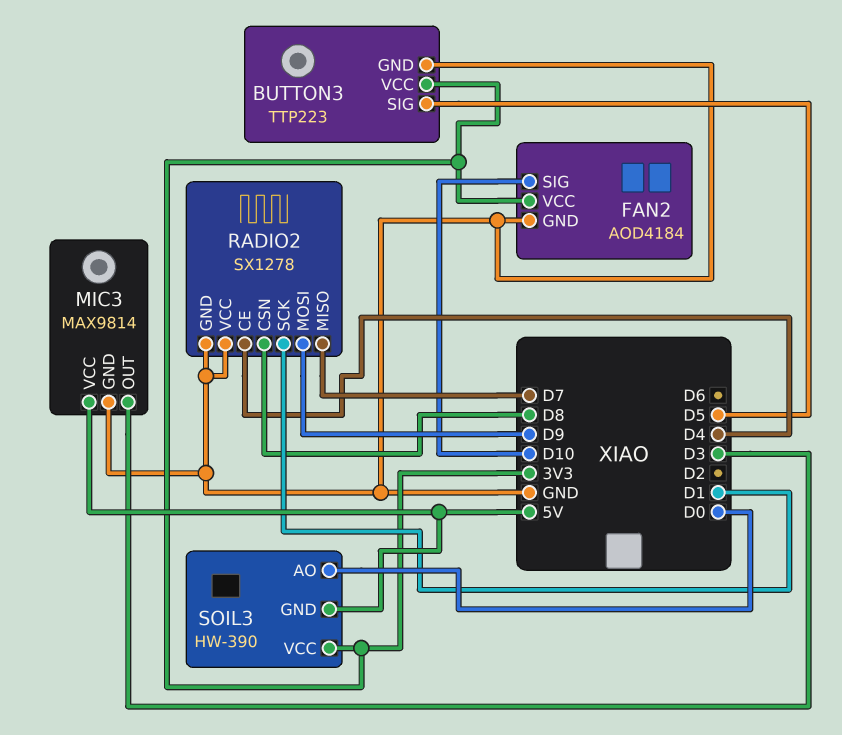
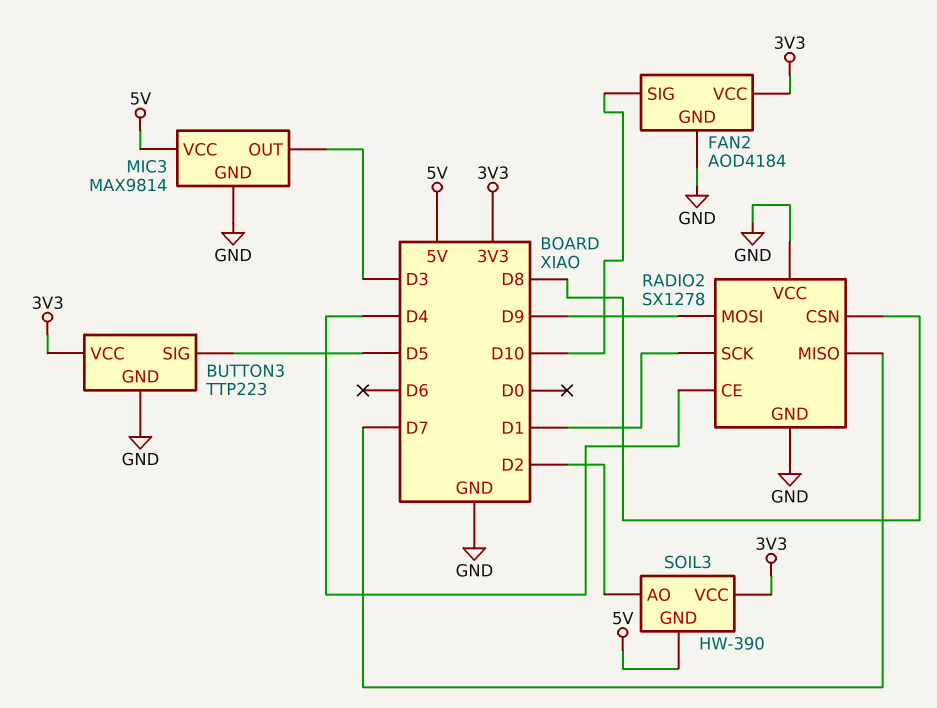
SOIL3 pin AO: D0 -> D2

